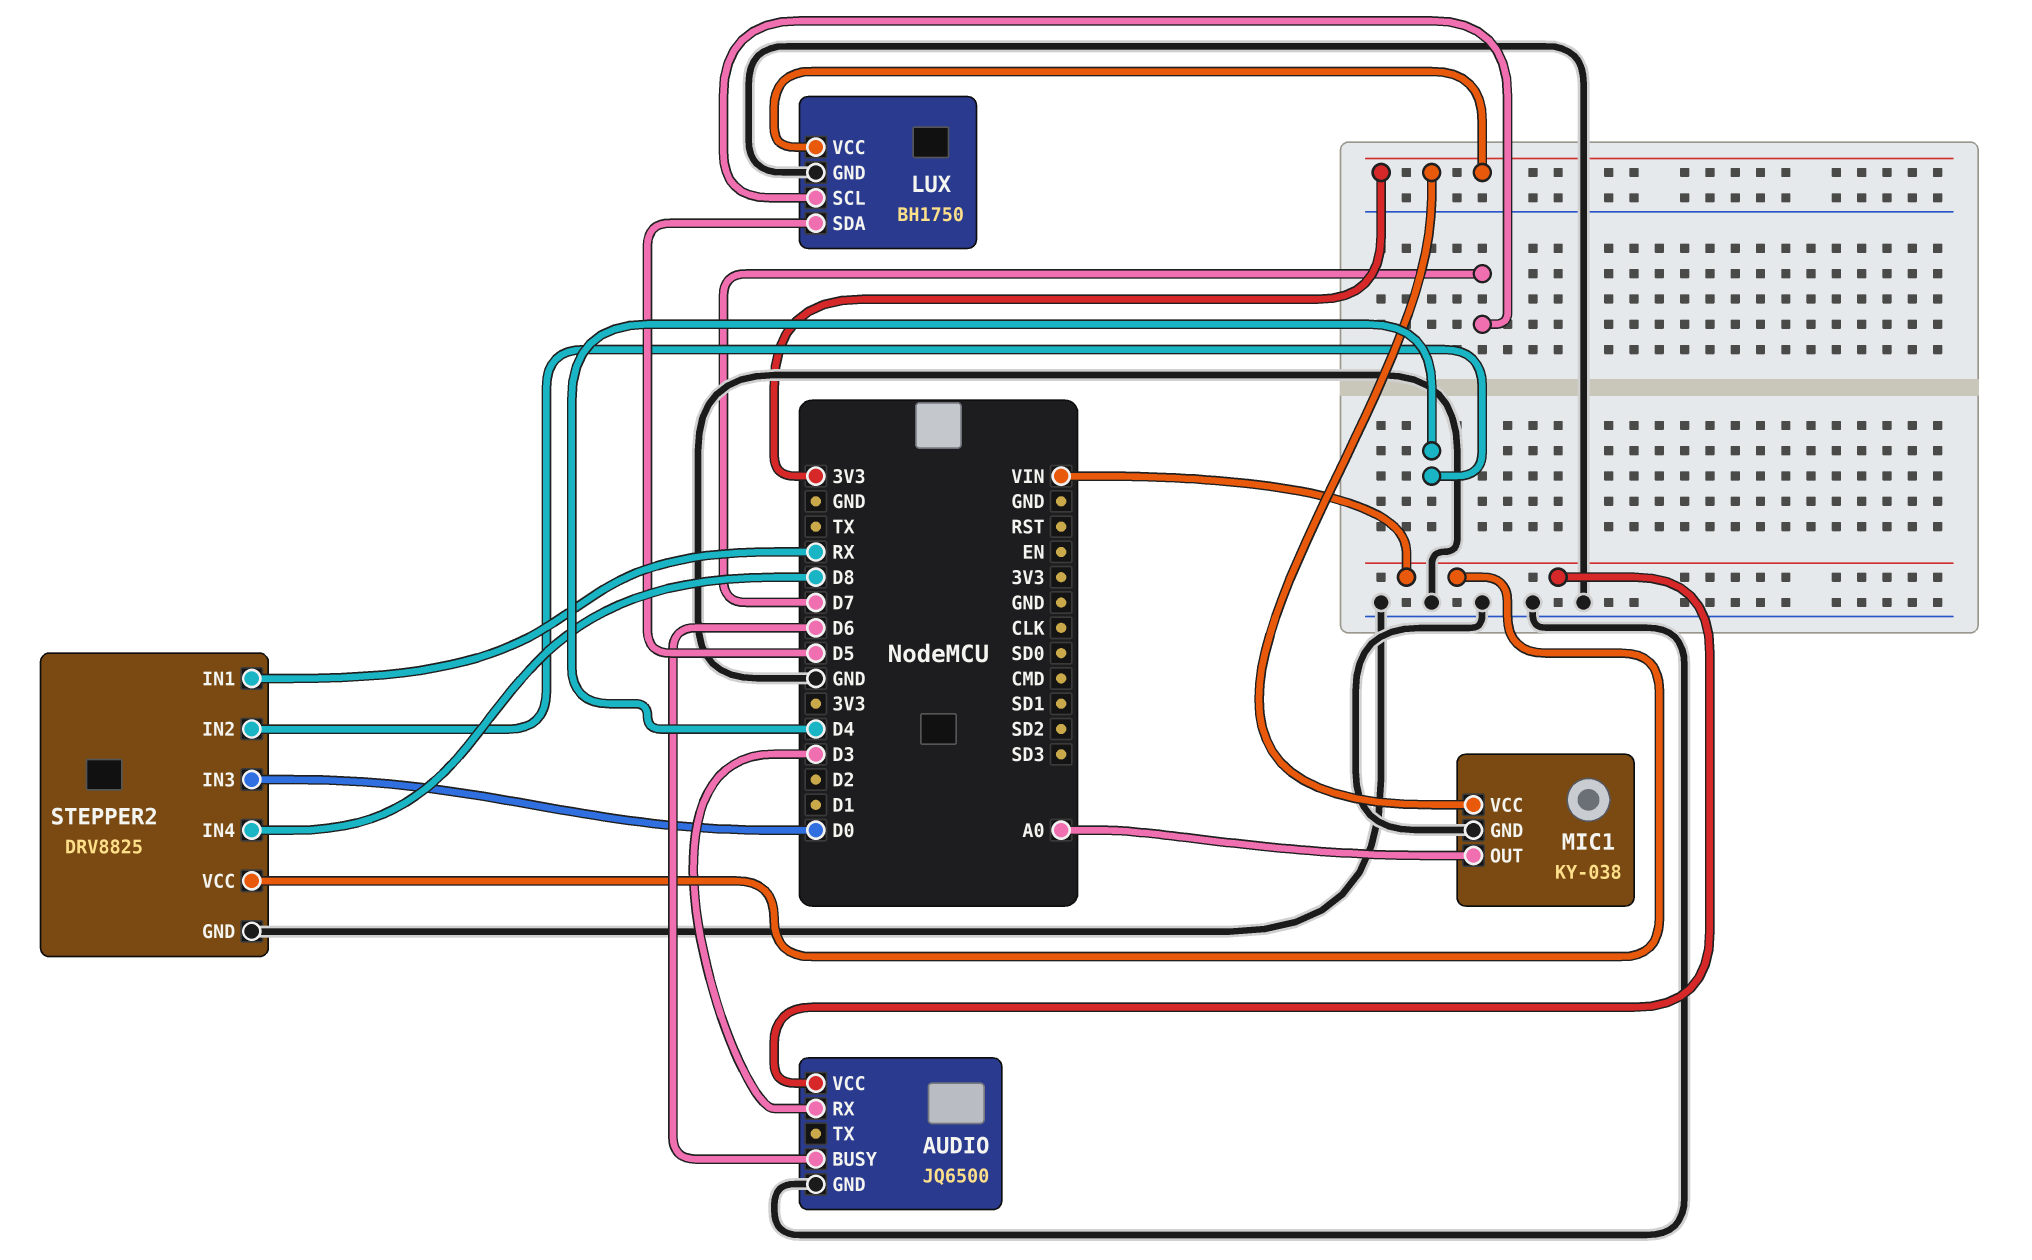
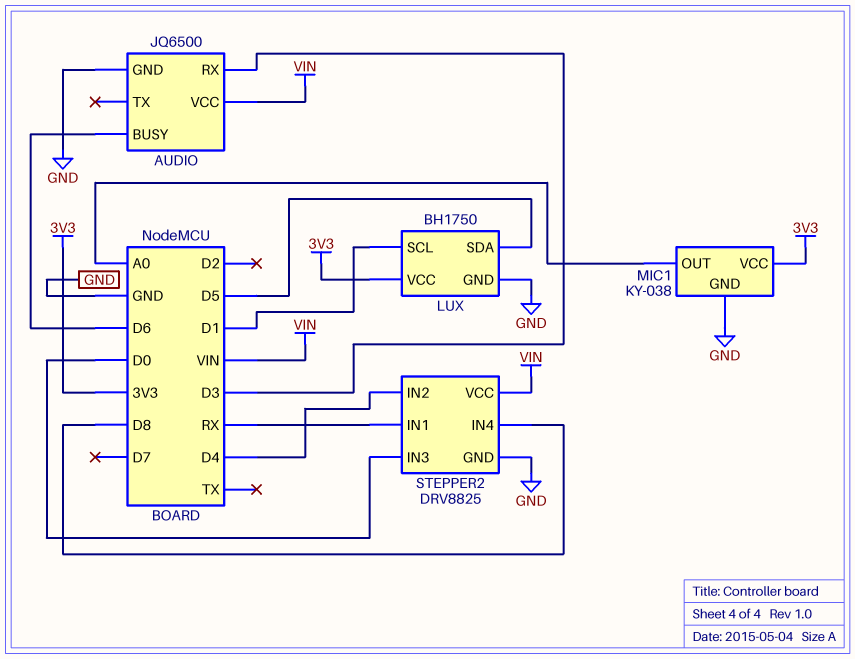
LUX pin SCL: D7 -> D1

